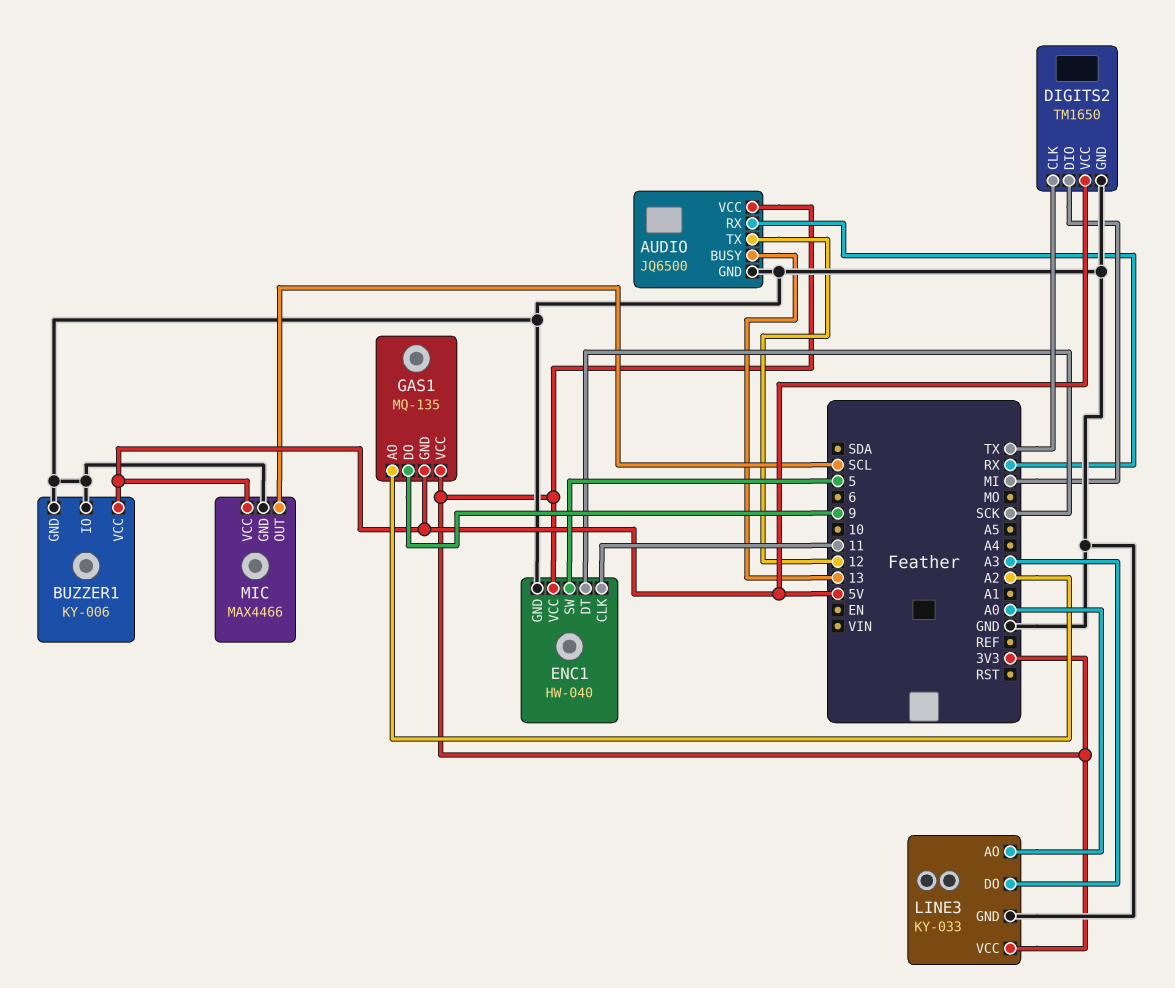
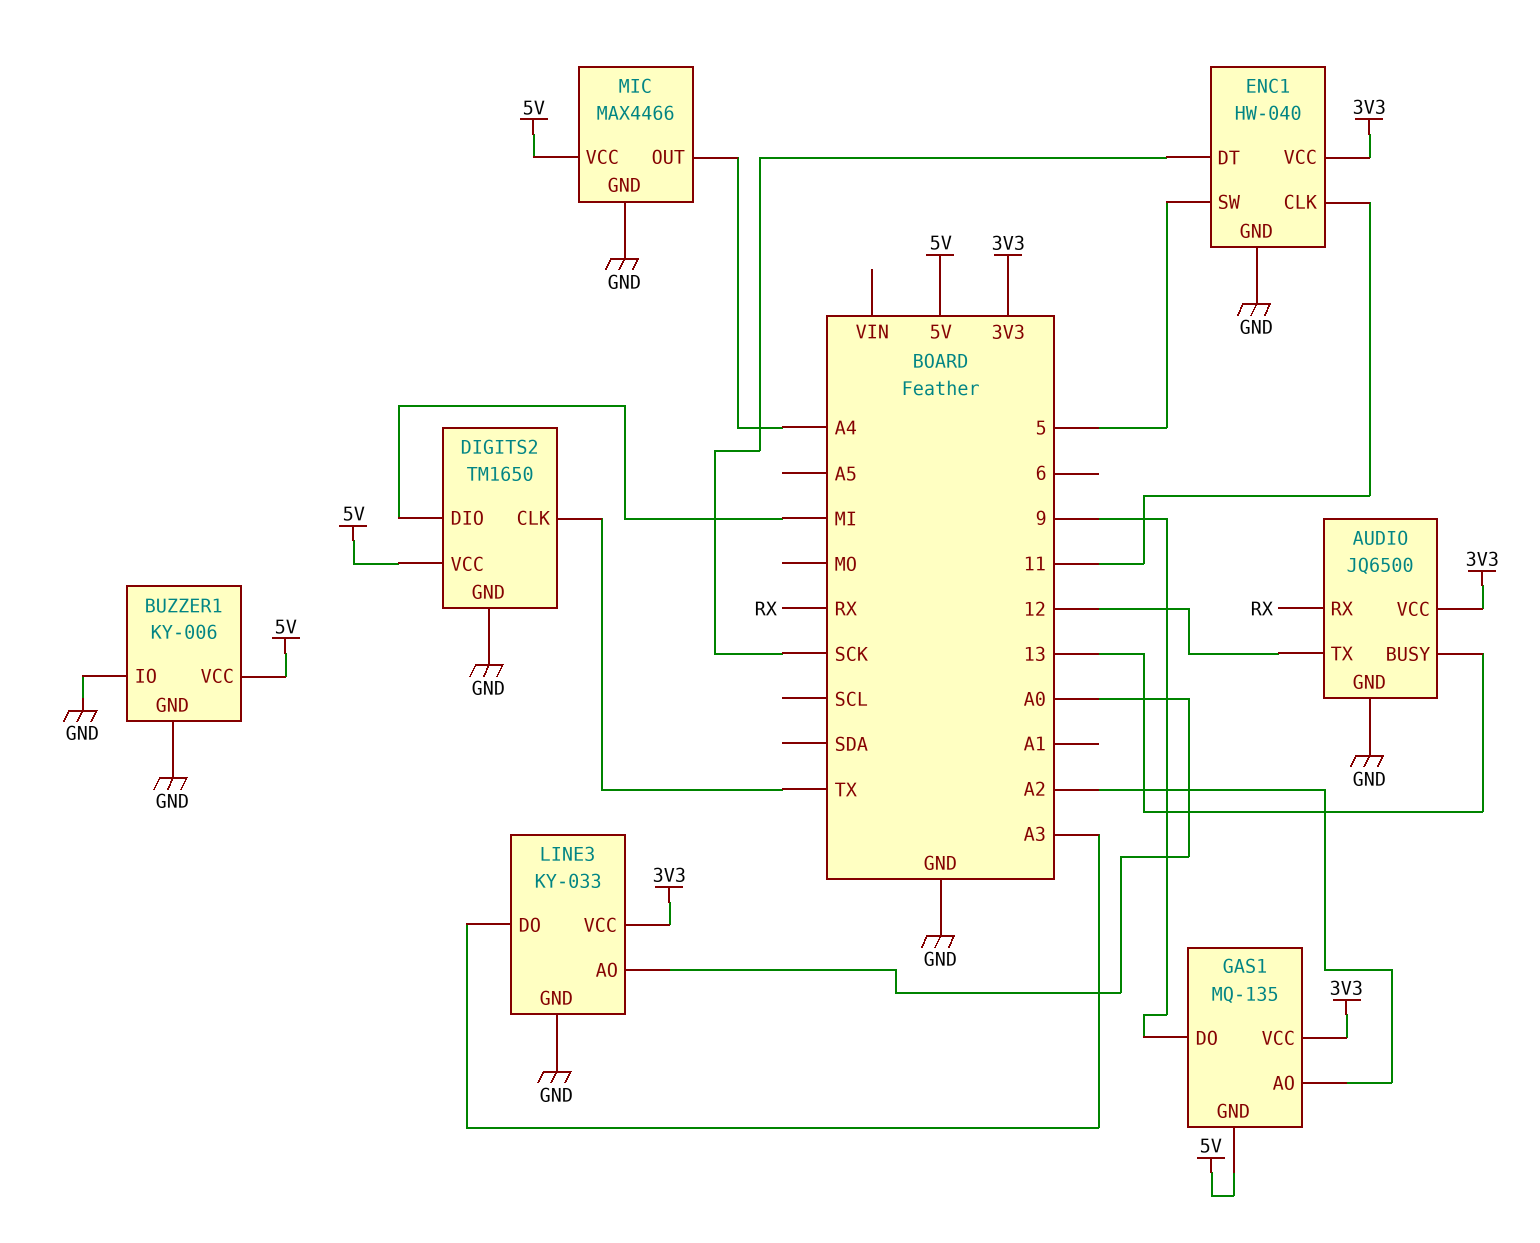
MIC pin OUT: SCL -> A4

